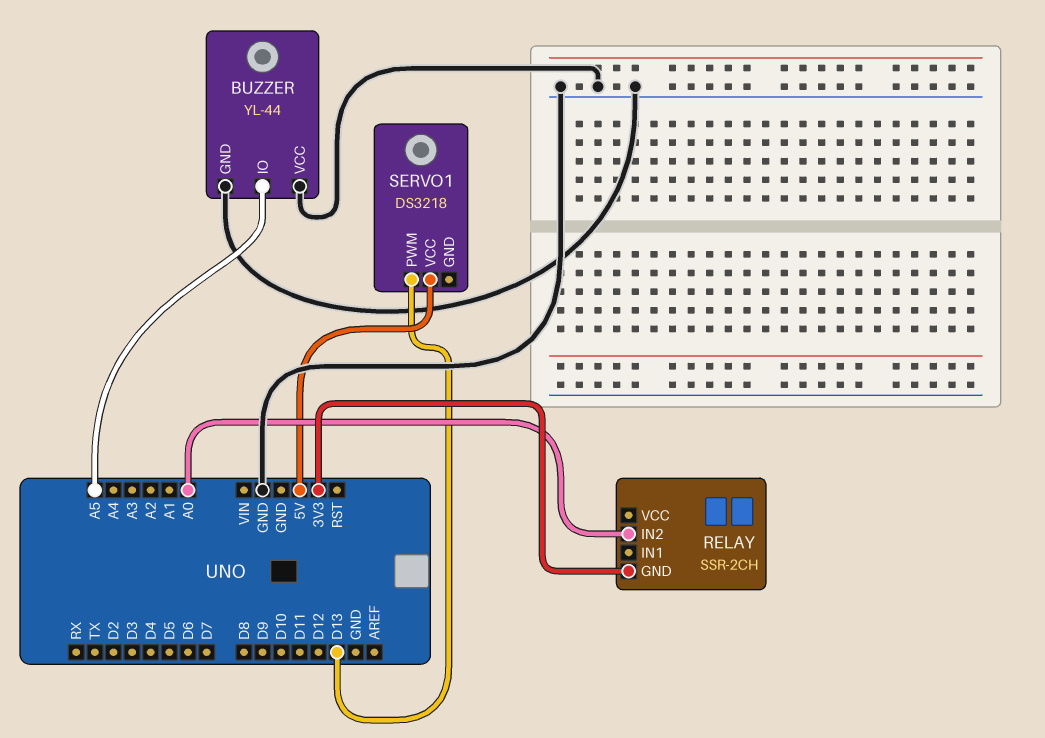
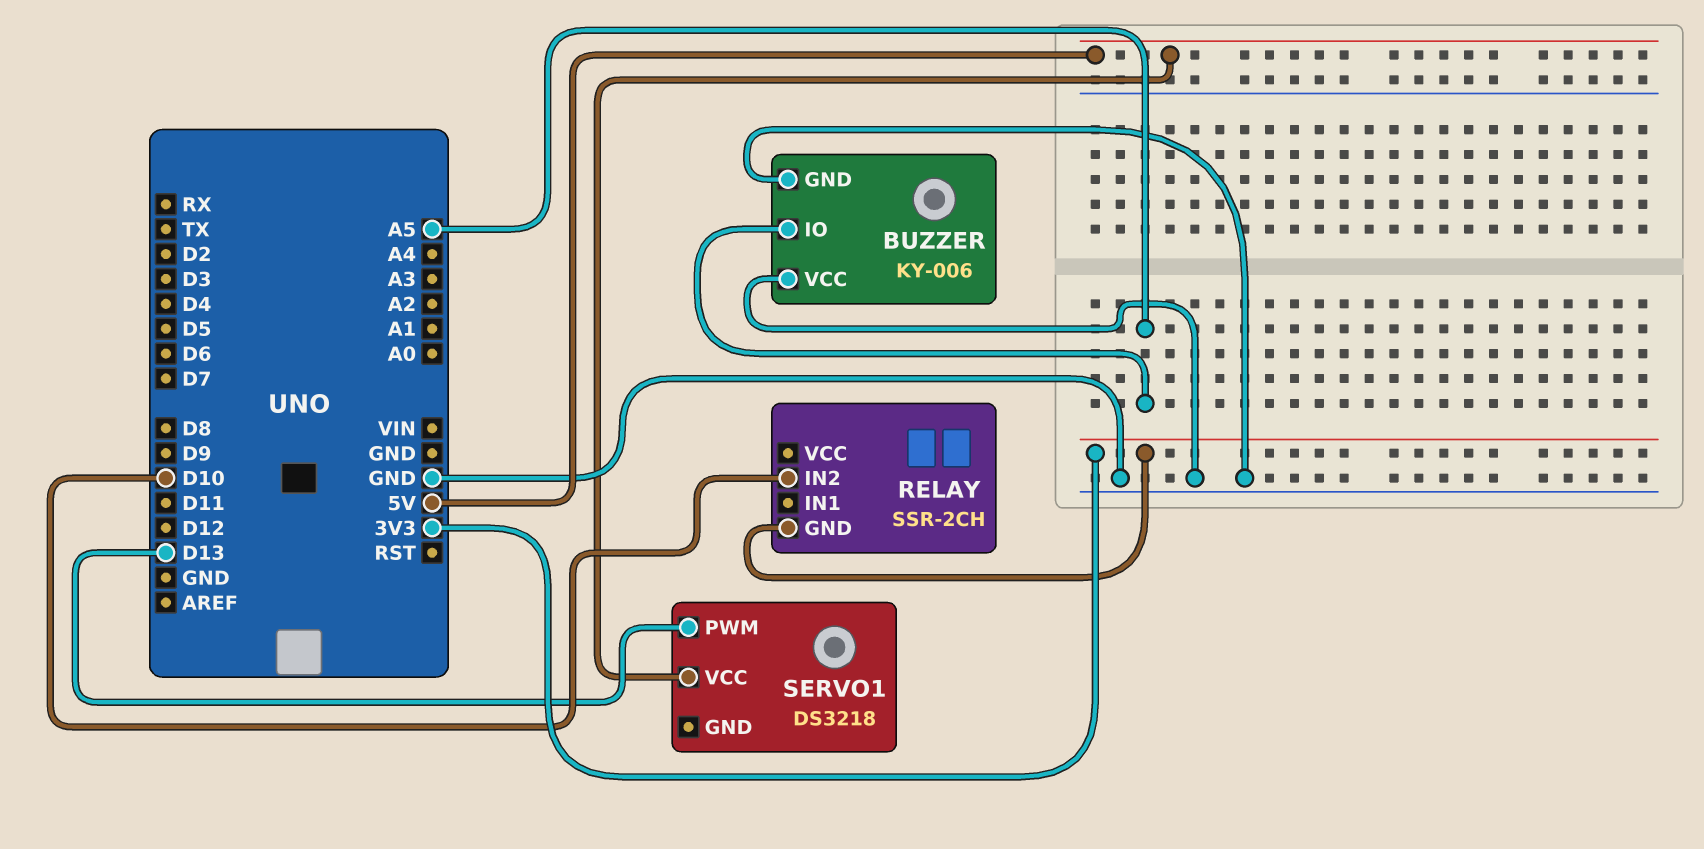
BUZZER: YL-44 -> KY-006
RELAY pin IN2: A0 -> D10

